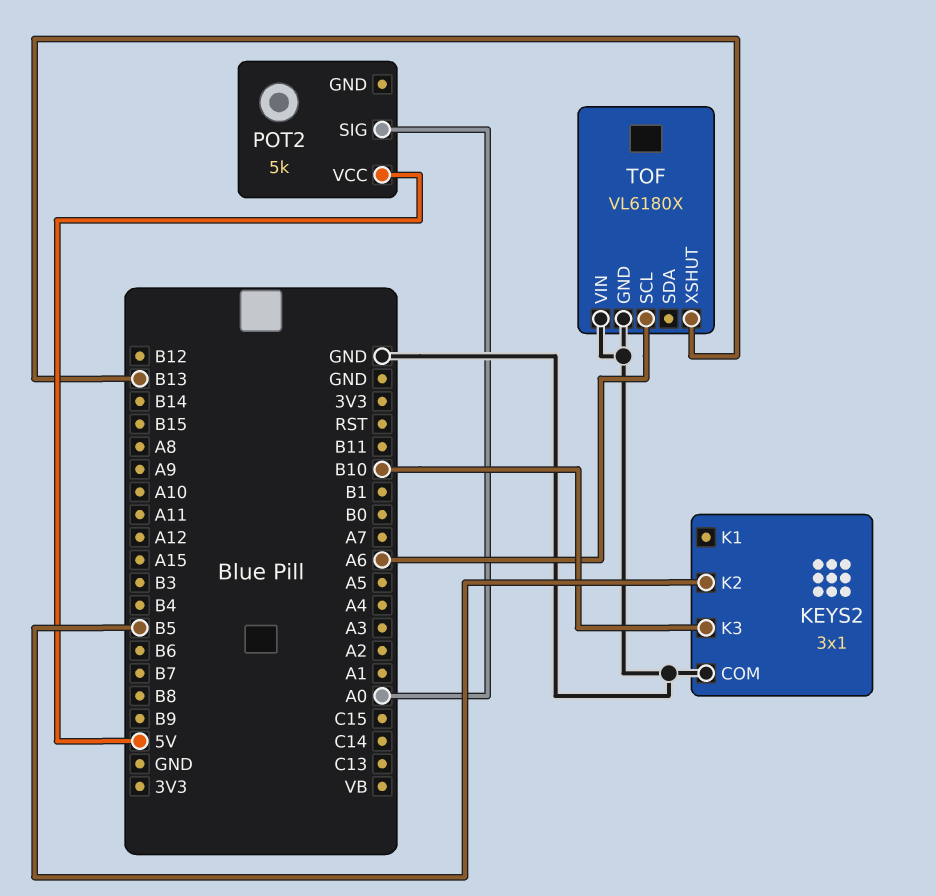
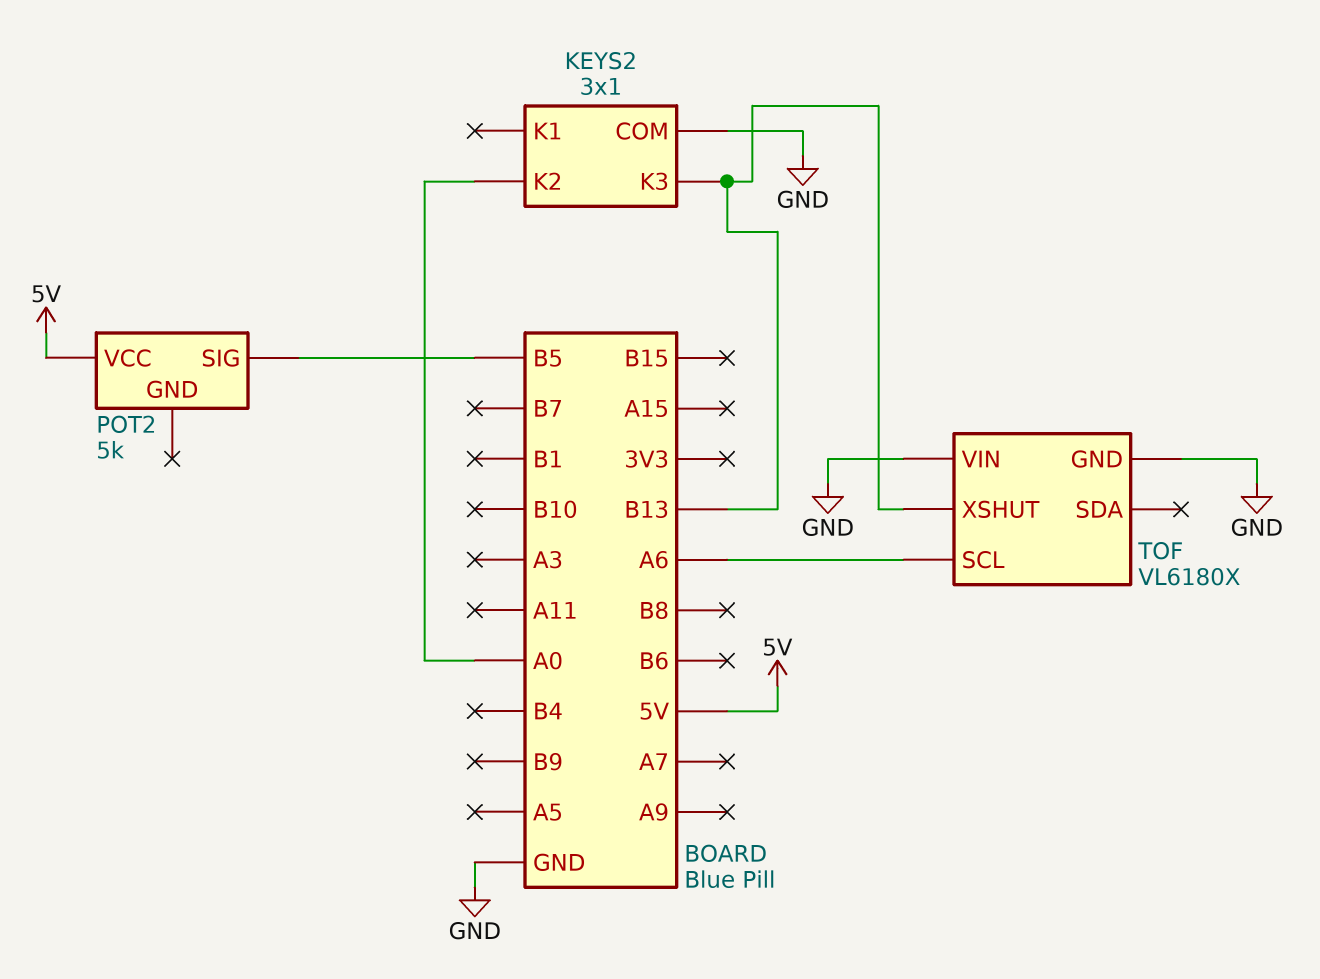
KEYS2 pin K2: B5 -> A0
KEYS2 pin K3: B10 -> B13
POT2 pin SIG: A0 -> B5

